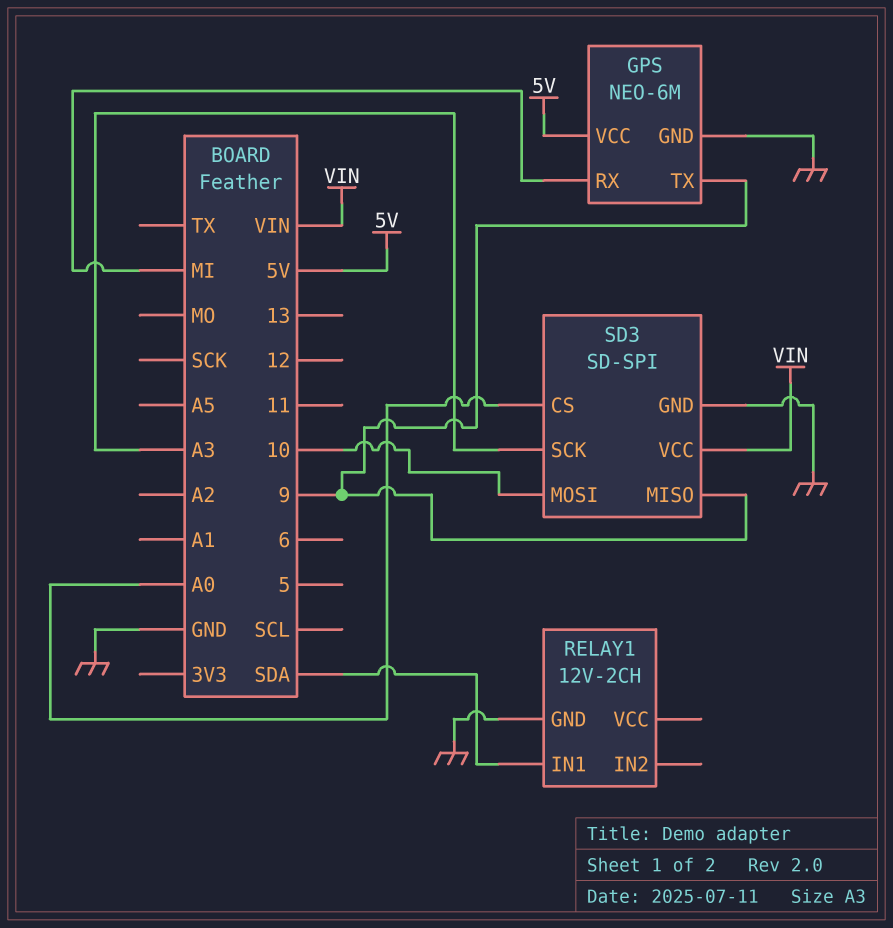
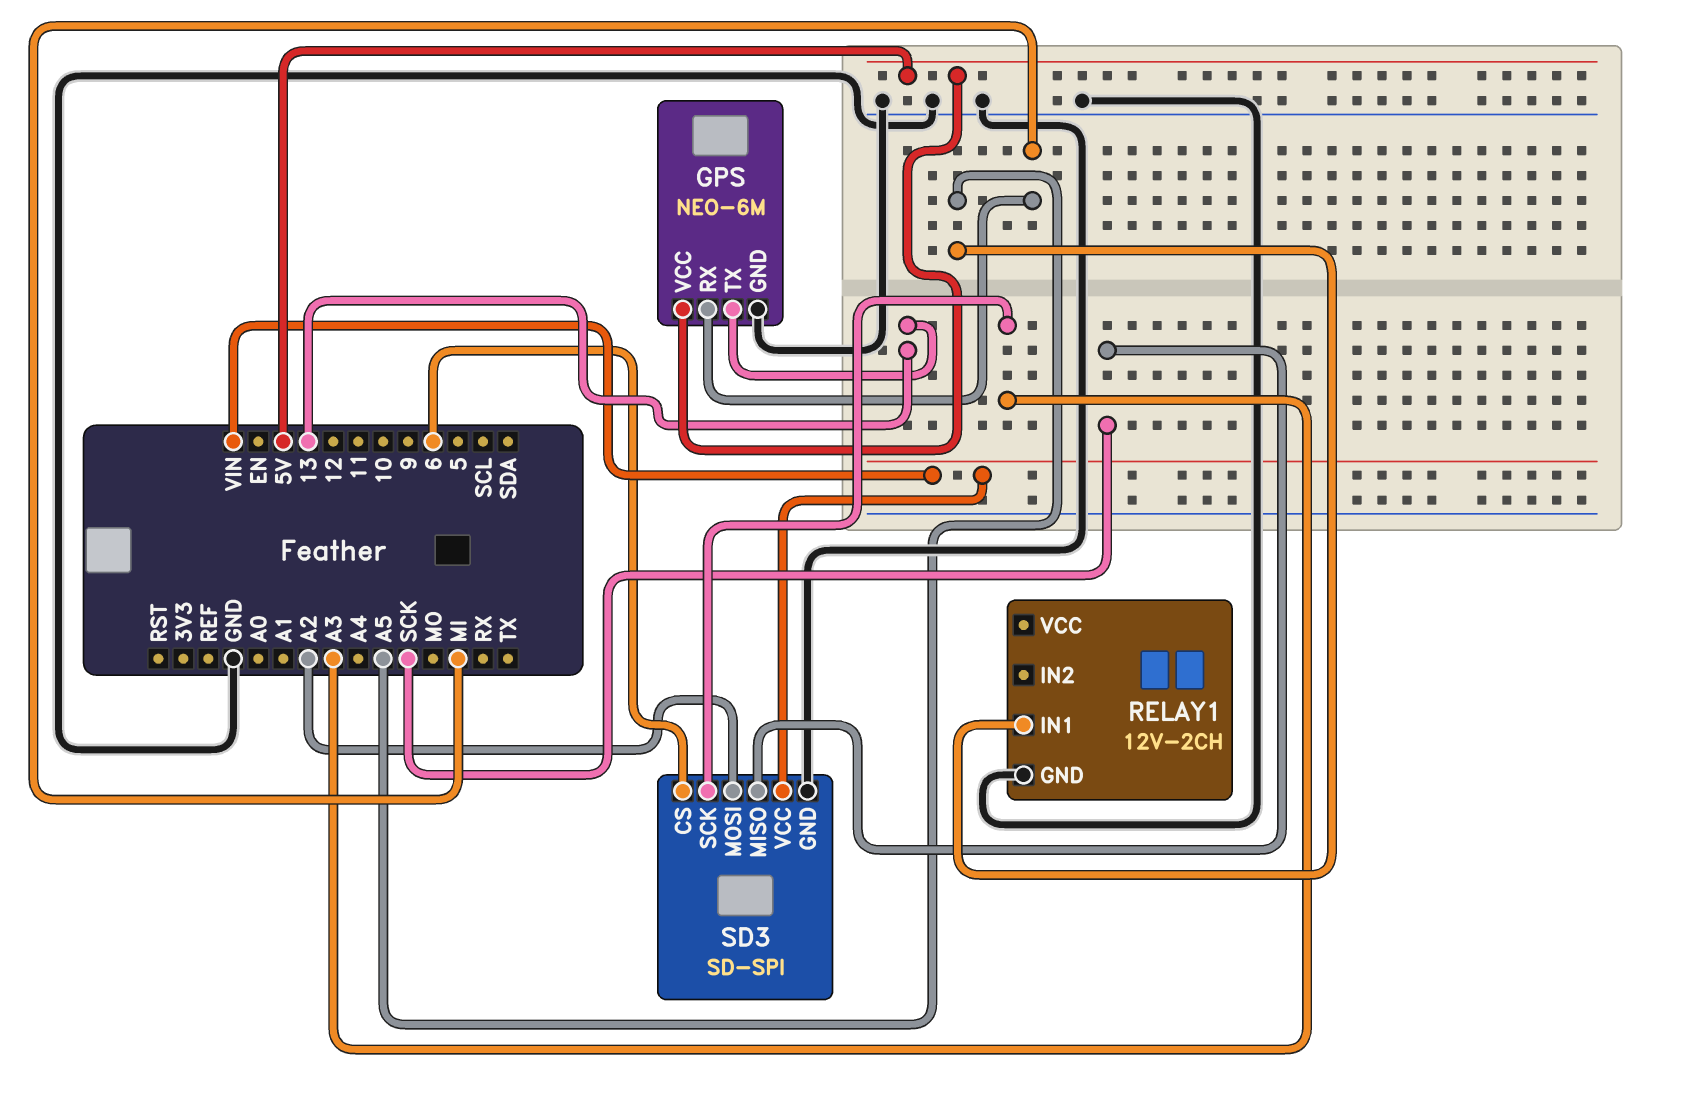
GPS pin TX: 9 -> 13
RELAY1 pin IN1: SDA -> A5
SD3 pin CS: A0 -> 6
SD3 pin MISO: 9 -> SCK
SD3 pin MOSI: 10 -> A2

